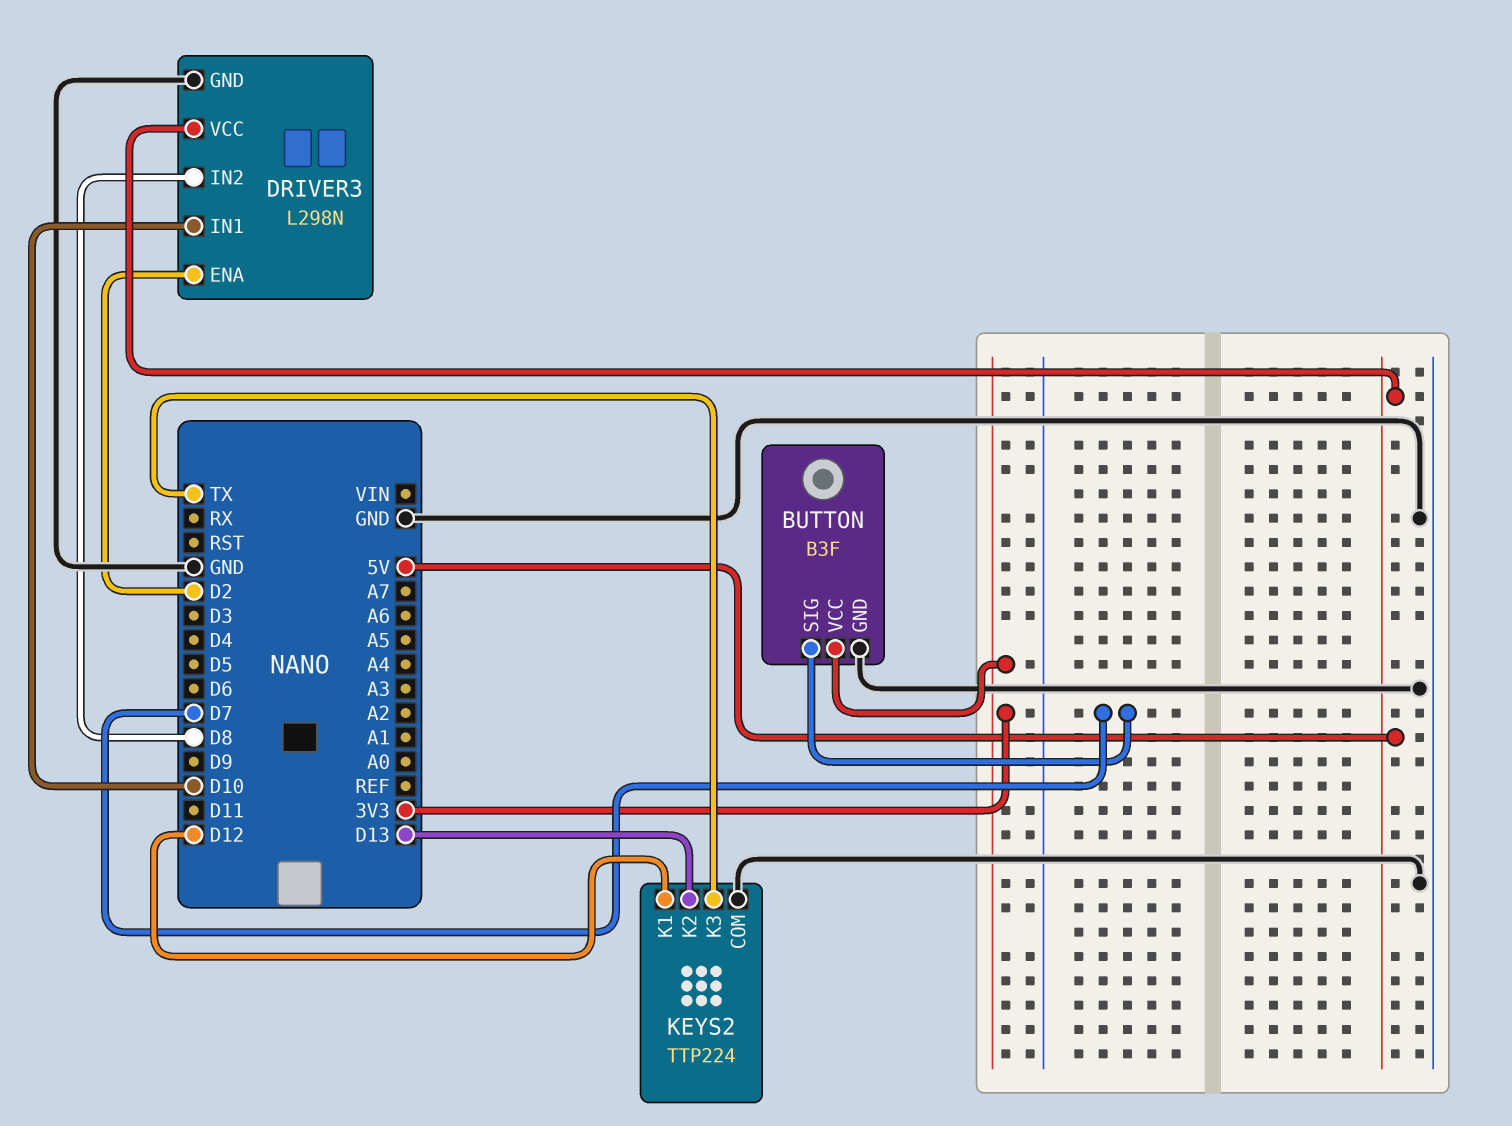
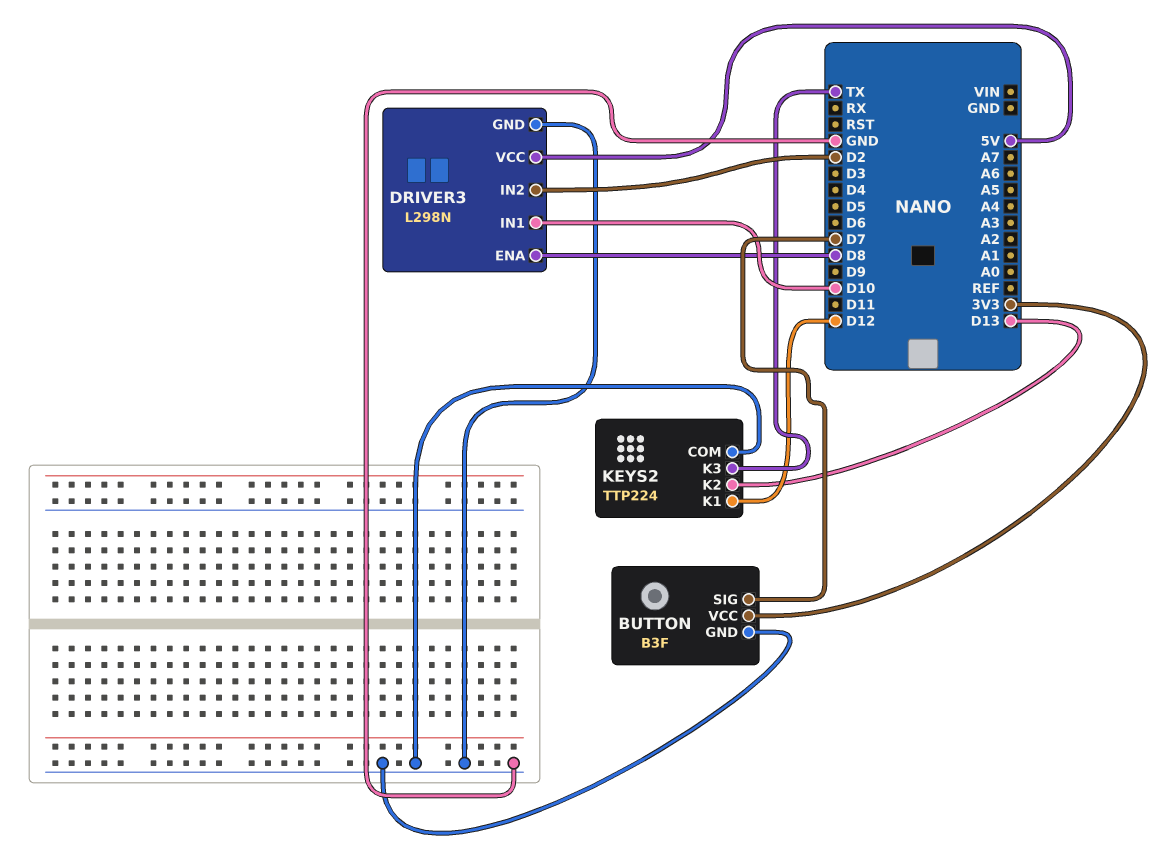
DRIVER3 pin ENA: D2 -> D8
DRIVER3 pin IN2: D8 -> D2

